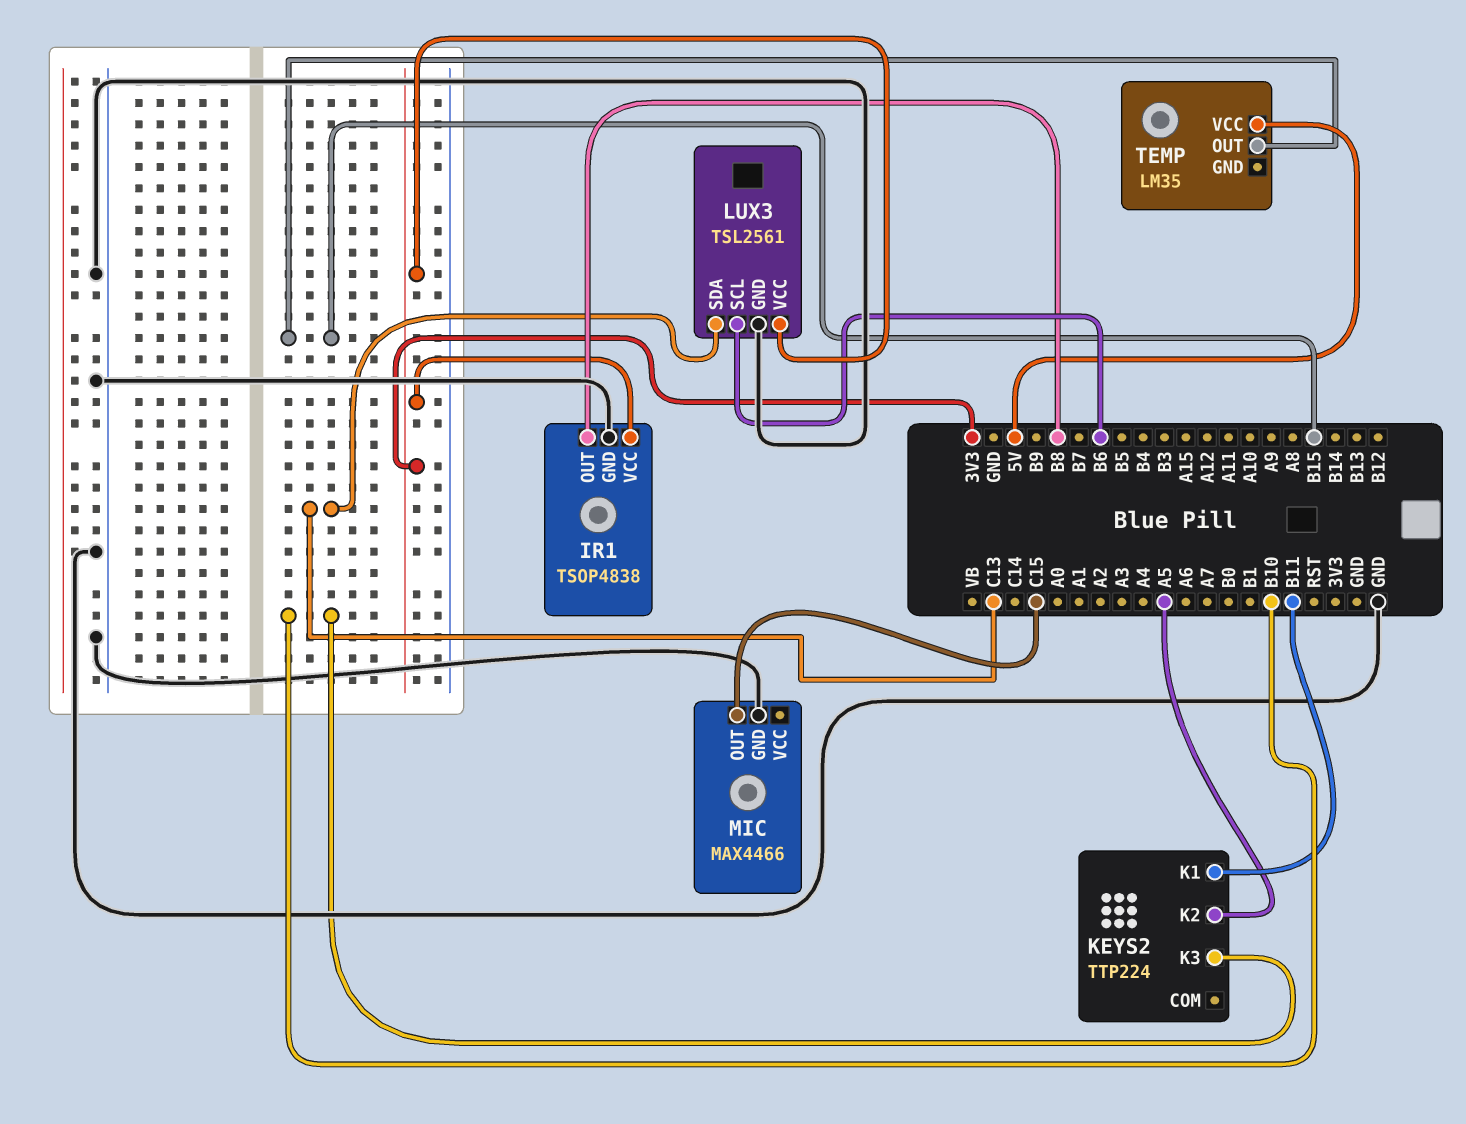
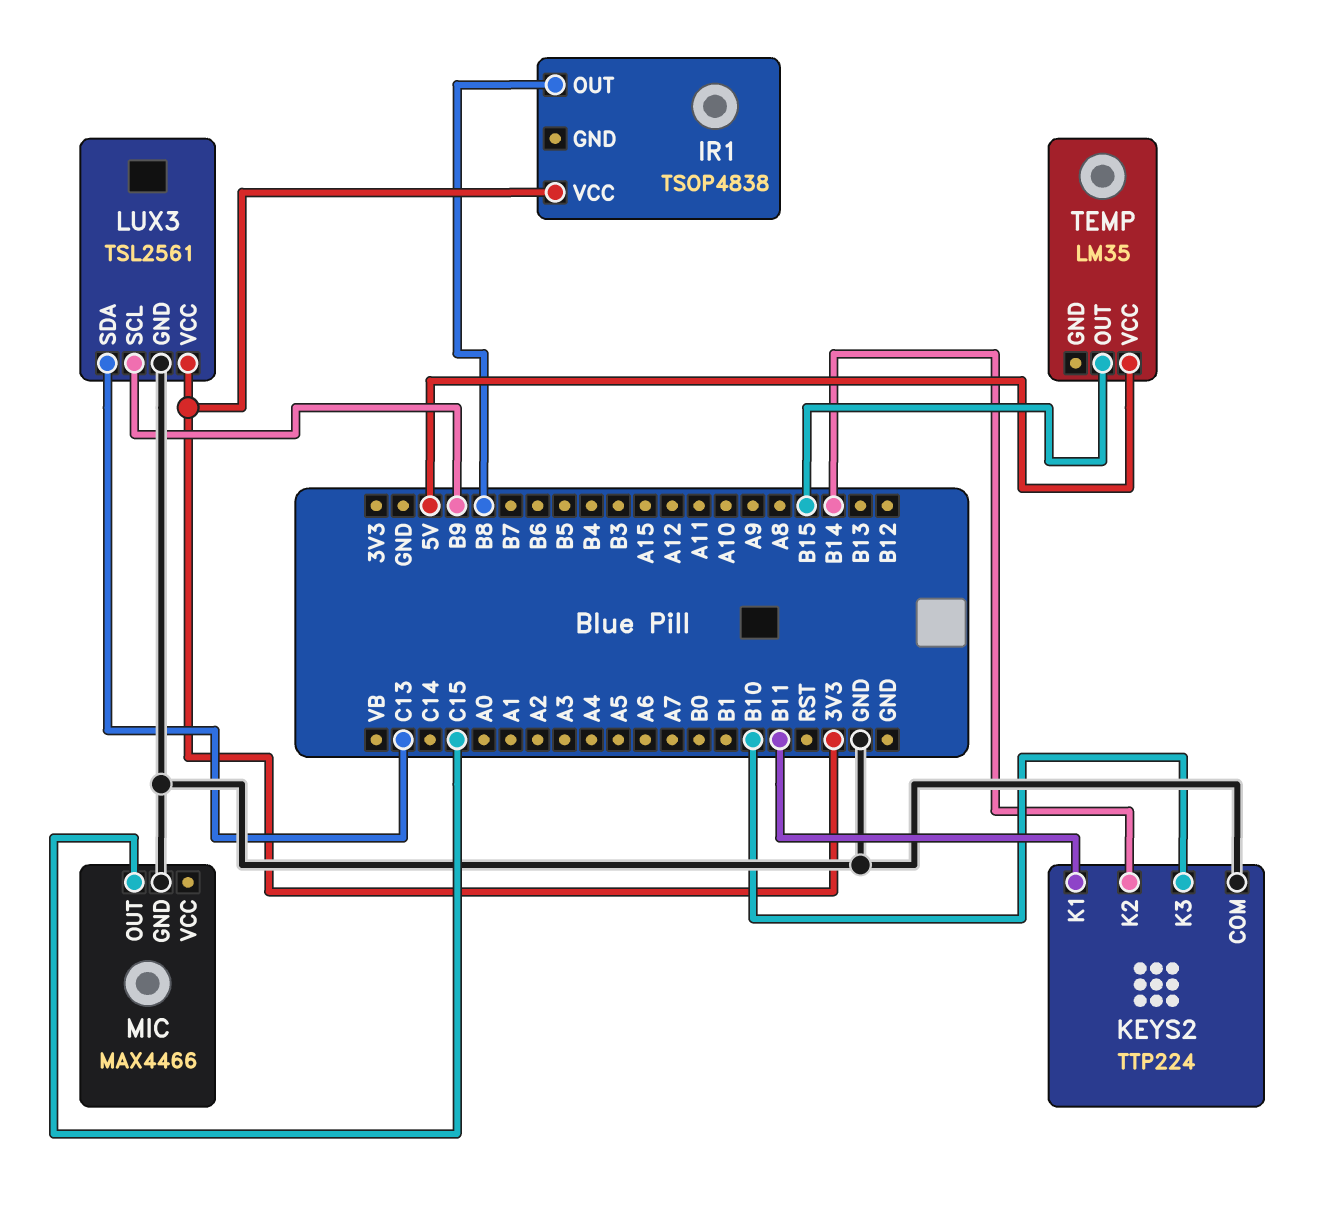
IR1 pin GND: GND -> none
KEYS2 pin COM: none -> GND
KEYS2 pin K2: A5 -> B14
LUX3 pin SCL: B6 -> B9

